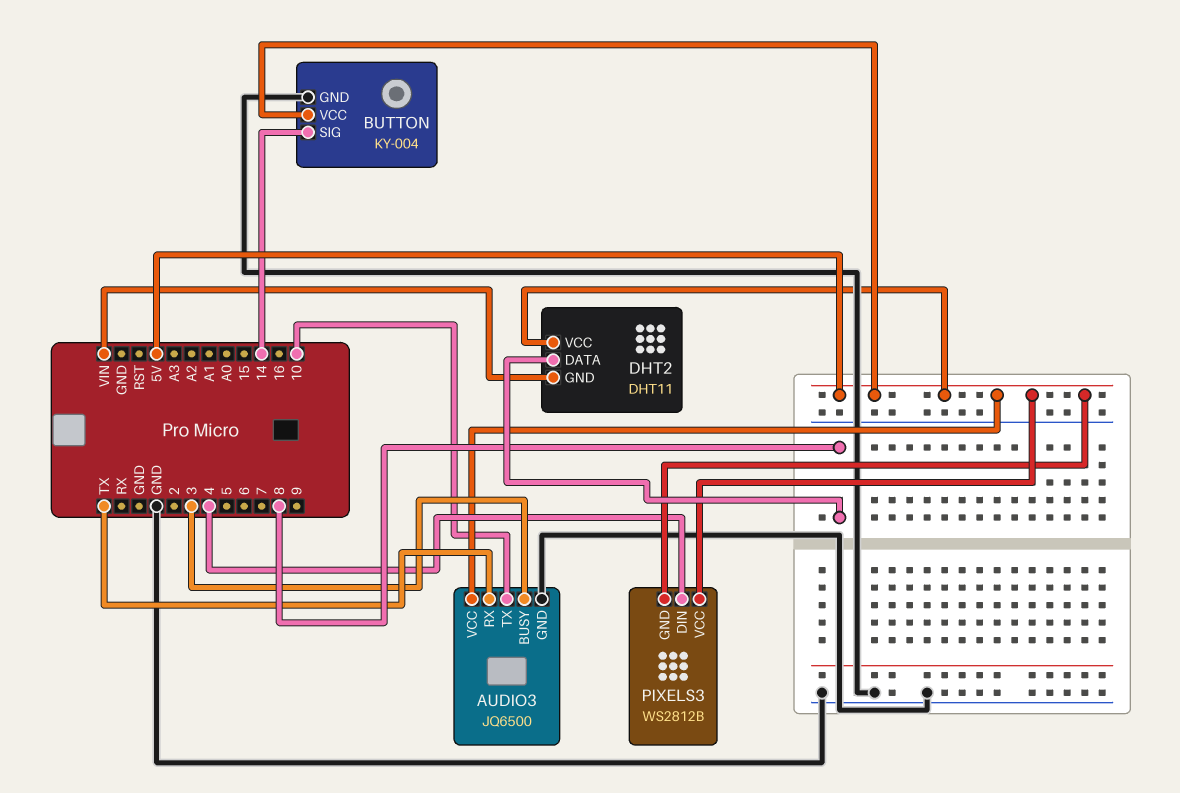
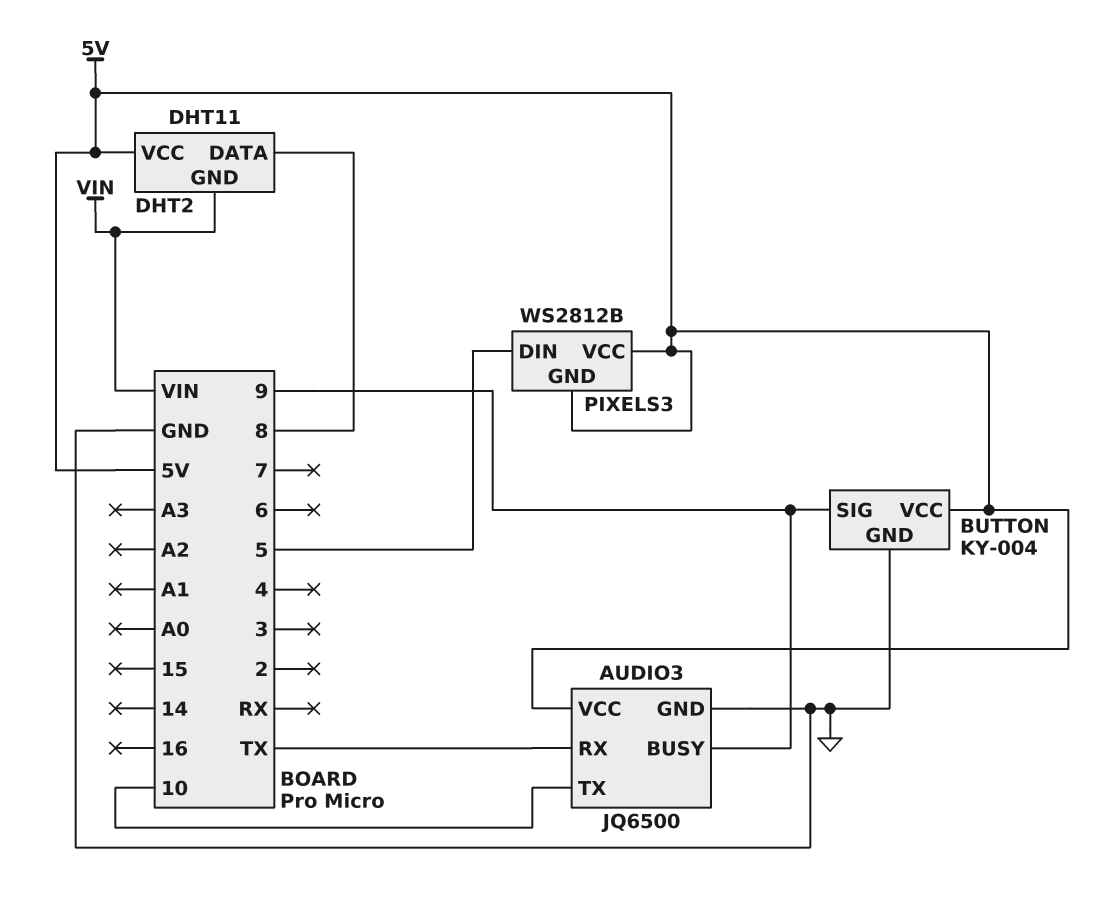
AUDIO3 pin BUSY: 3 -> 9
BUTTON pin SIG: 14 -> 9
PIXELS3 pin DIN: 4 -> 5

